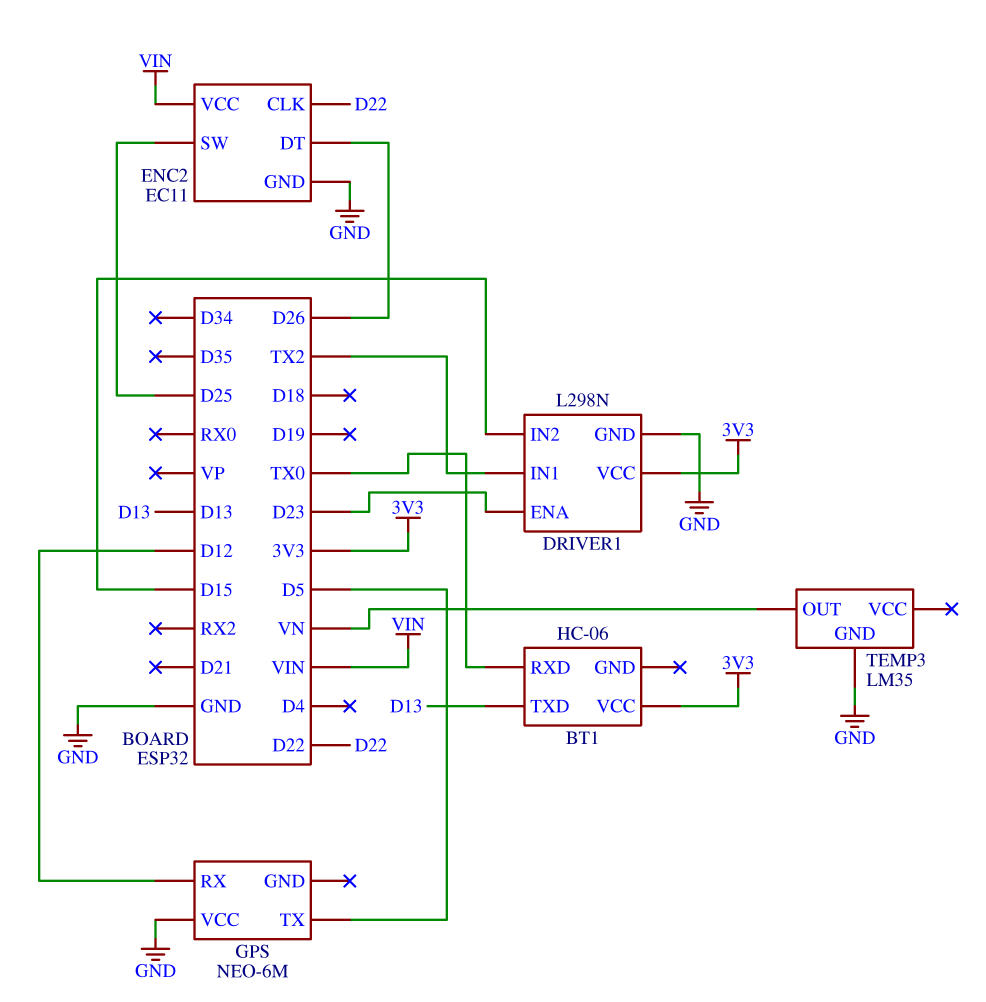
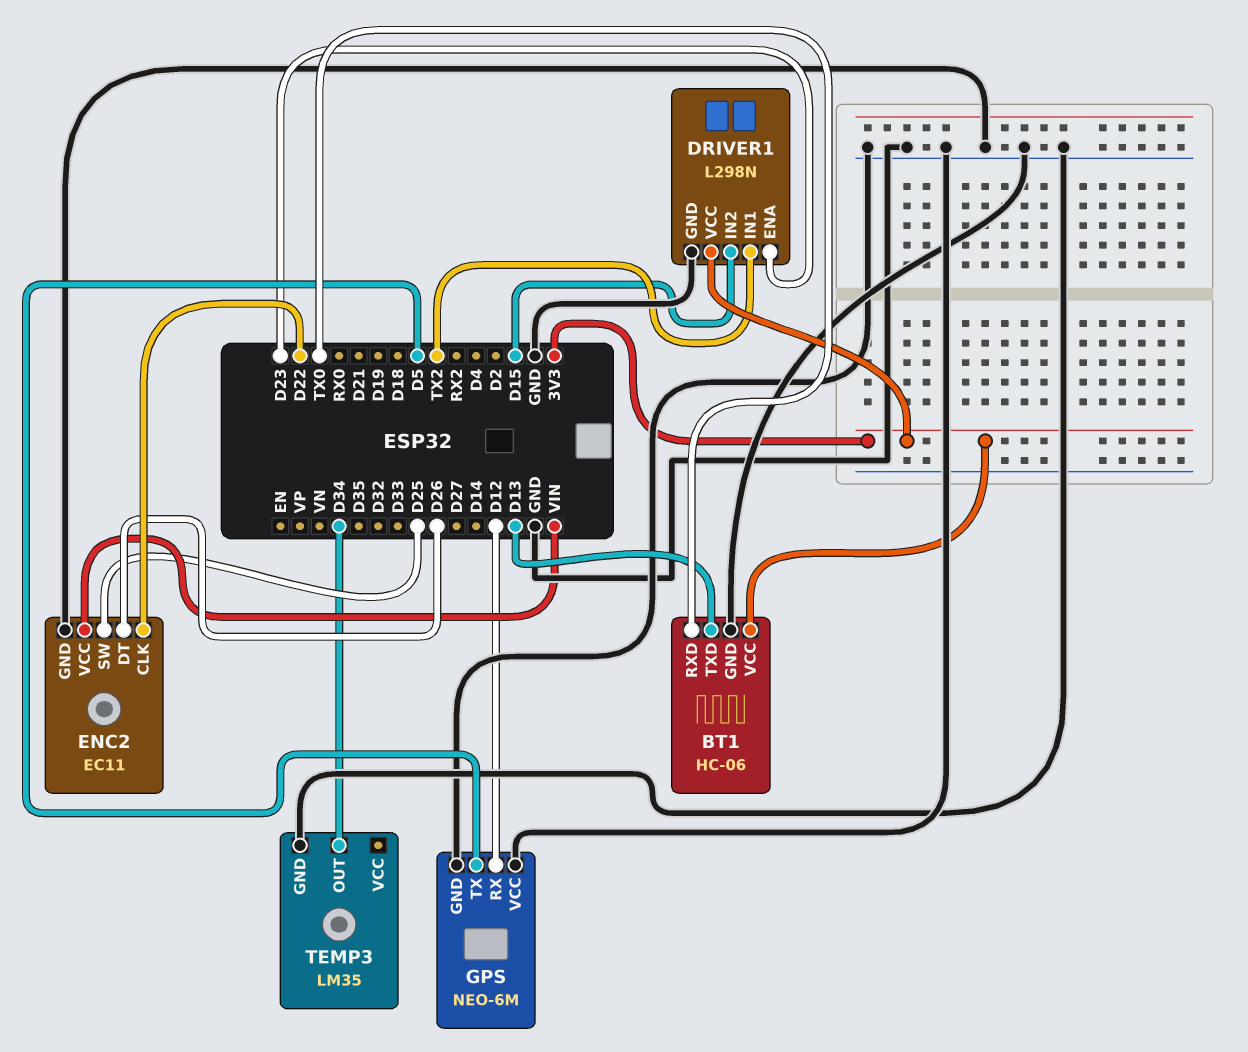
BT1 pin GND: none -> GND
GPS pin GND: none -> GND
TEMP3 pin OUT: VN -> D34

